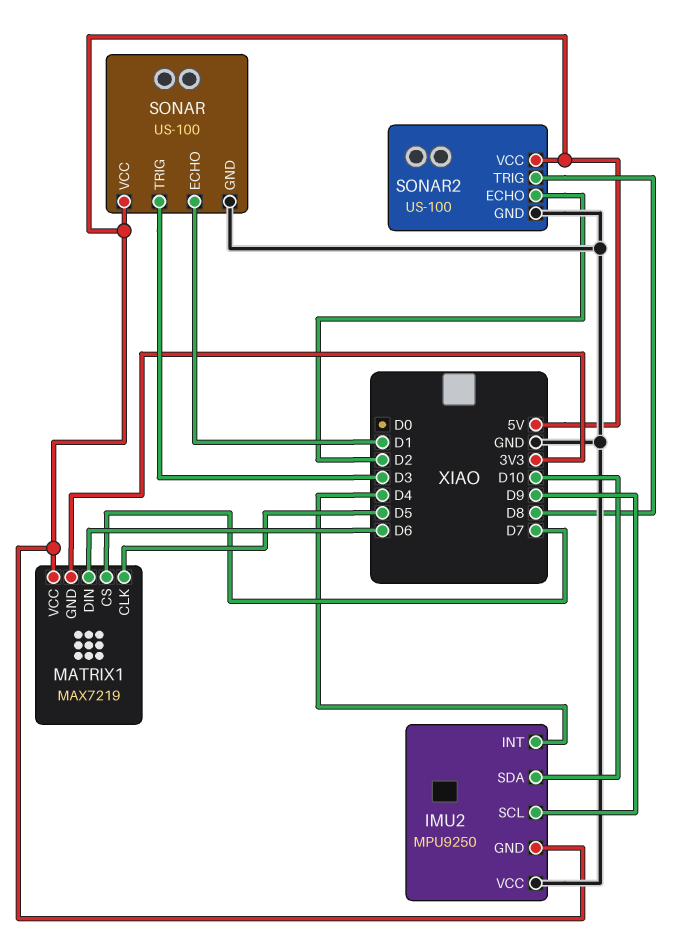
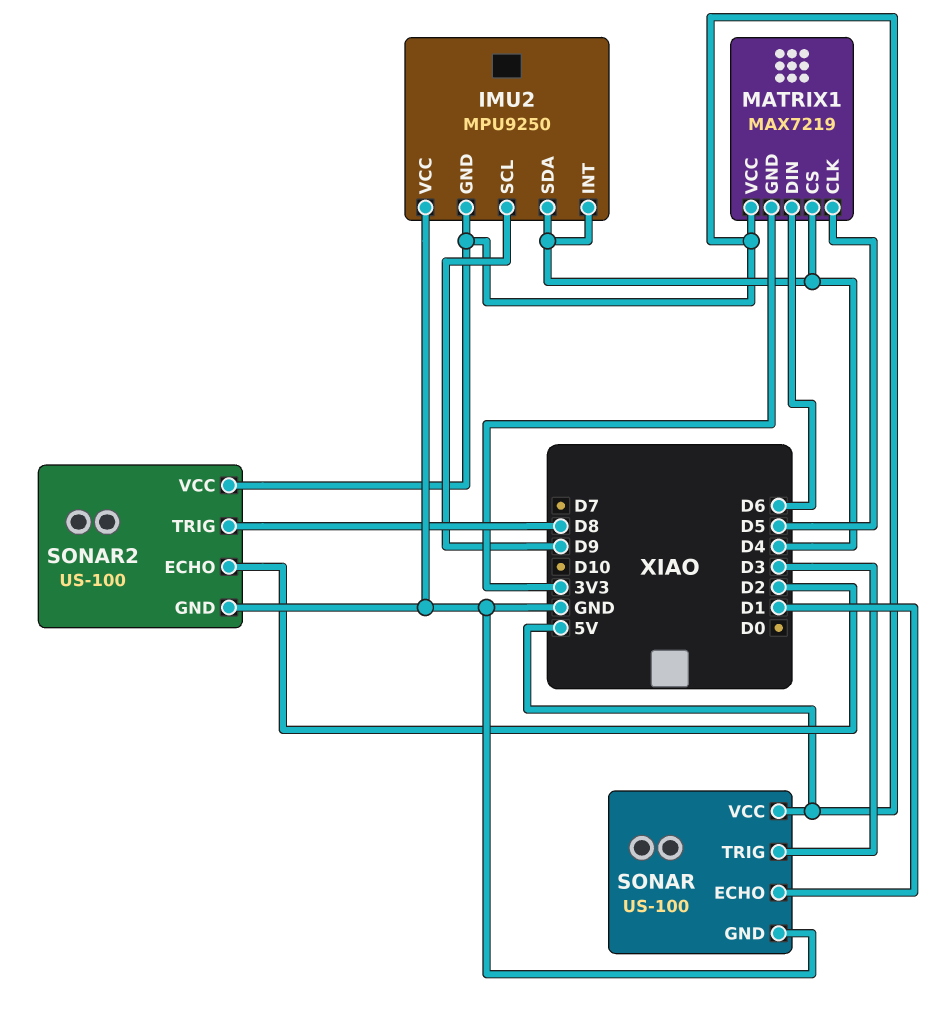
IMU2 pin SDA: D10 -> D4
MATRIX1 pin CS: D7 -> D4

